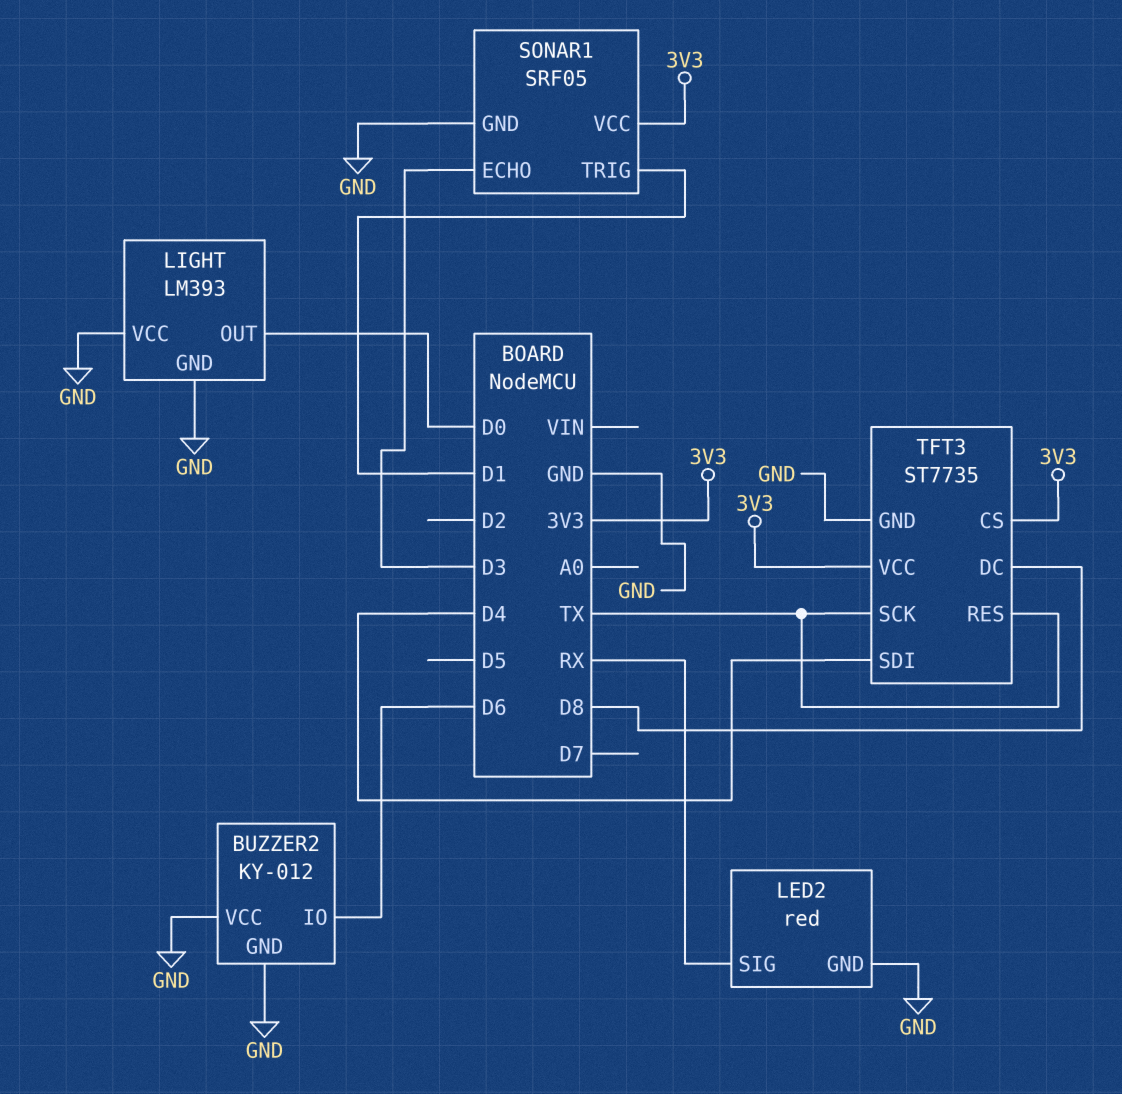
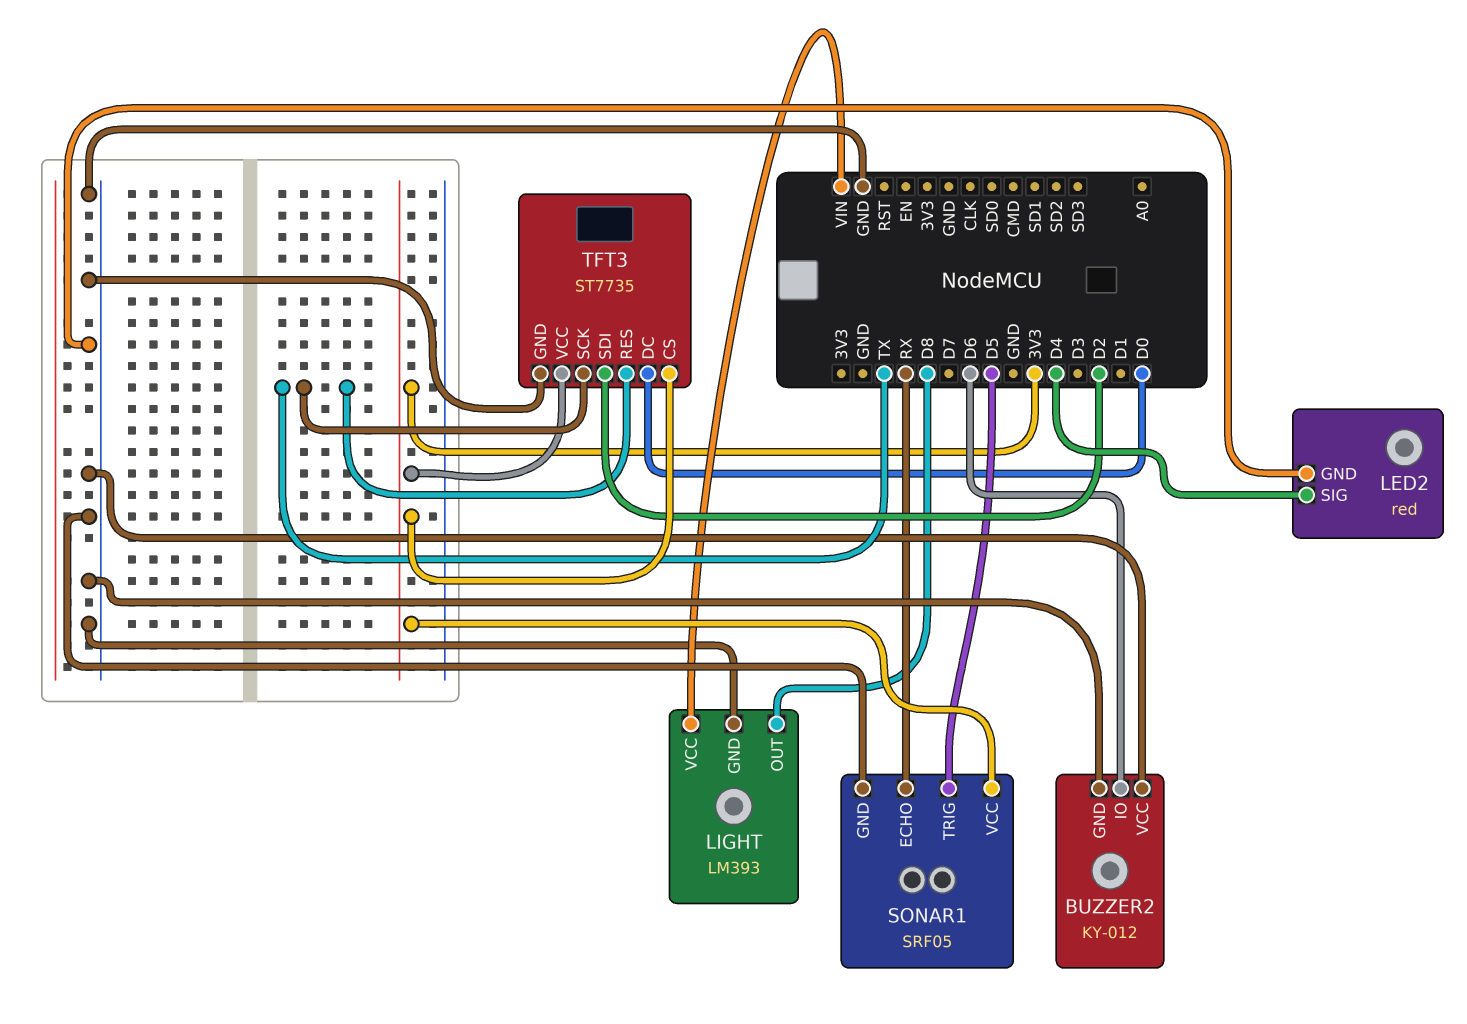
LED2 pin SIG: RX -> D4
LIGHT pin OUT: D0 -> D8
LIGHT pin VCC: GND -> VIN
SONAR1 pin ECHO: D3 -> RX
SONAR1 pin TRIG: D1 -> D5
TFT3 pin DC: D8 -> D0
TFT3 pin SDI: D4 -> D2

